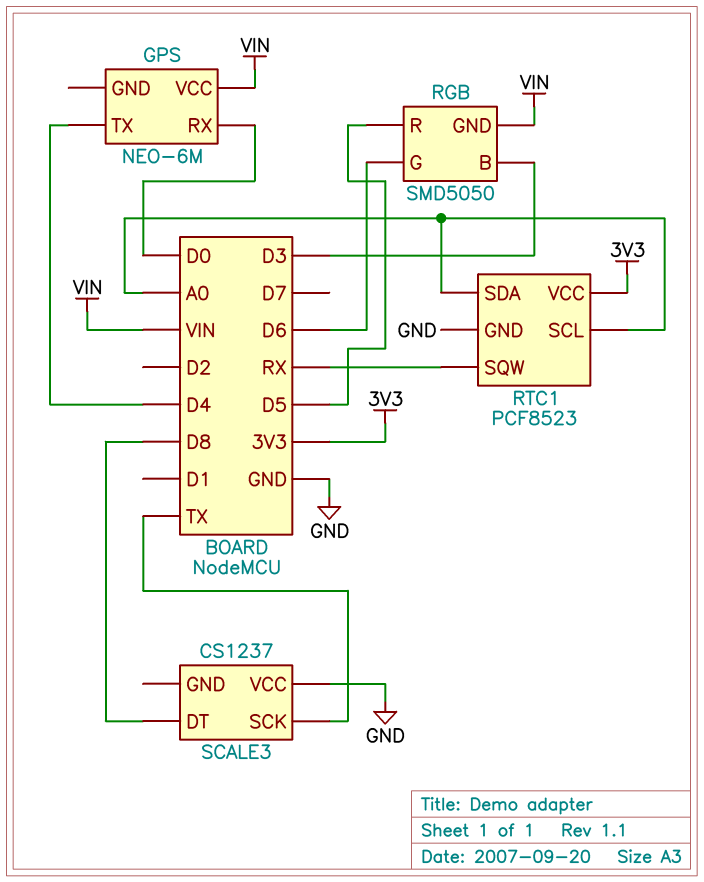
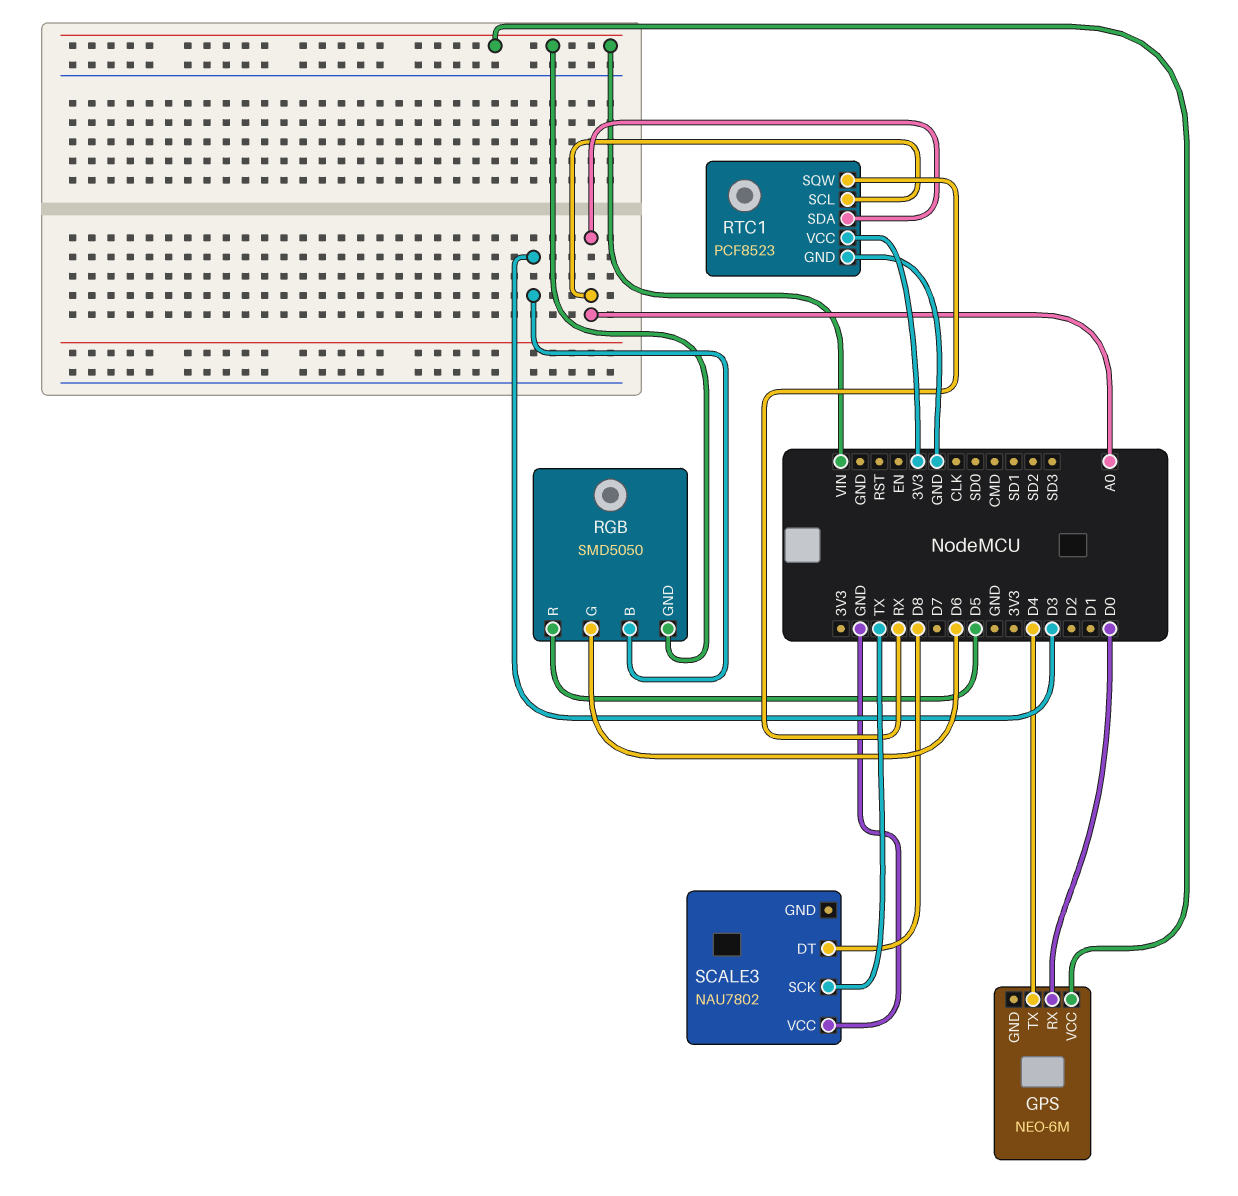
SCALE3: CS1237 -> NAU7802

